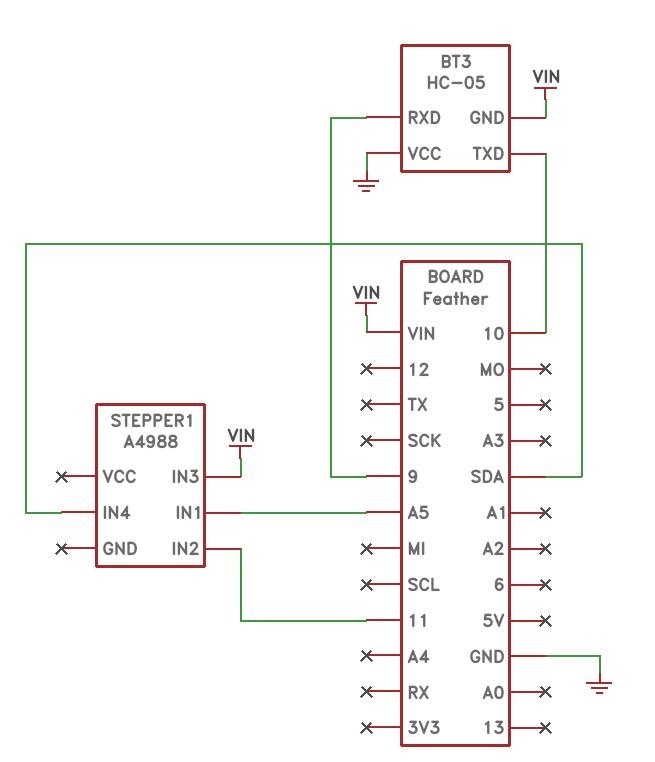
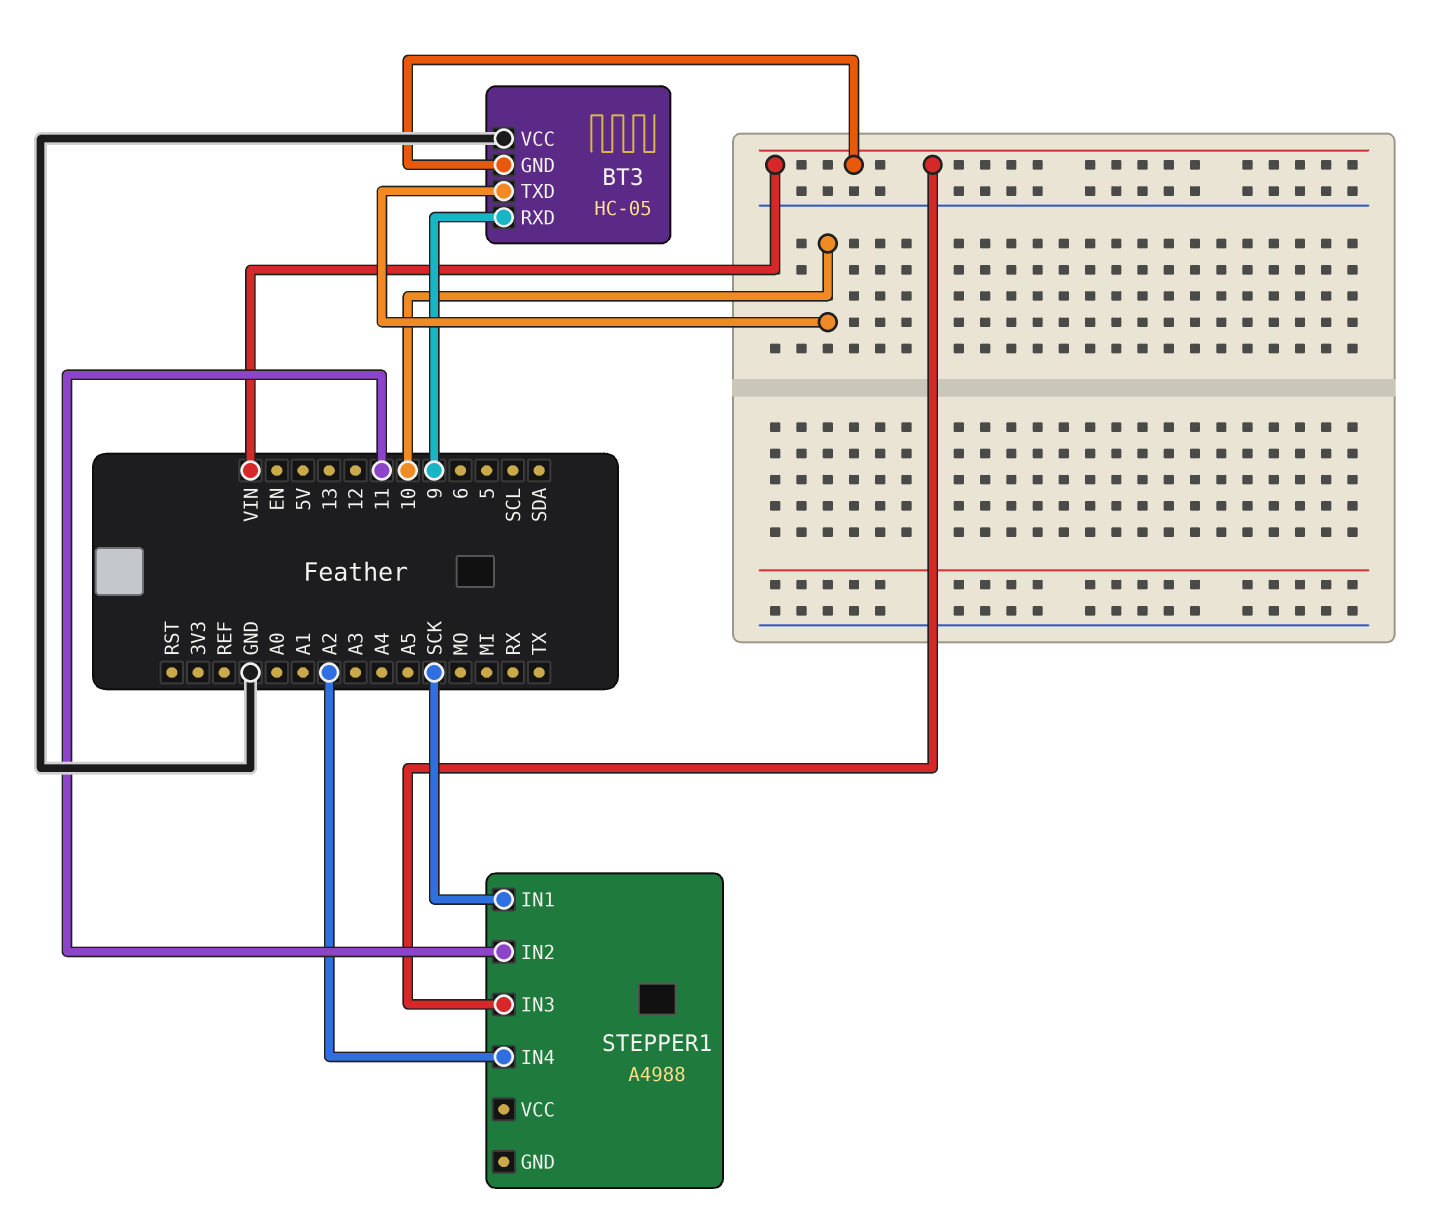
STEPPER1 pin IN1: A5 -> SCK
STEPPER1 pin IN4: SDA -> A2

